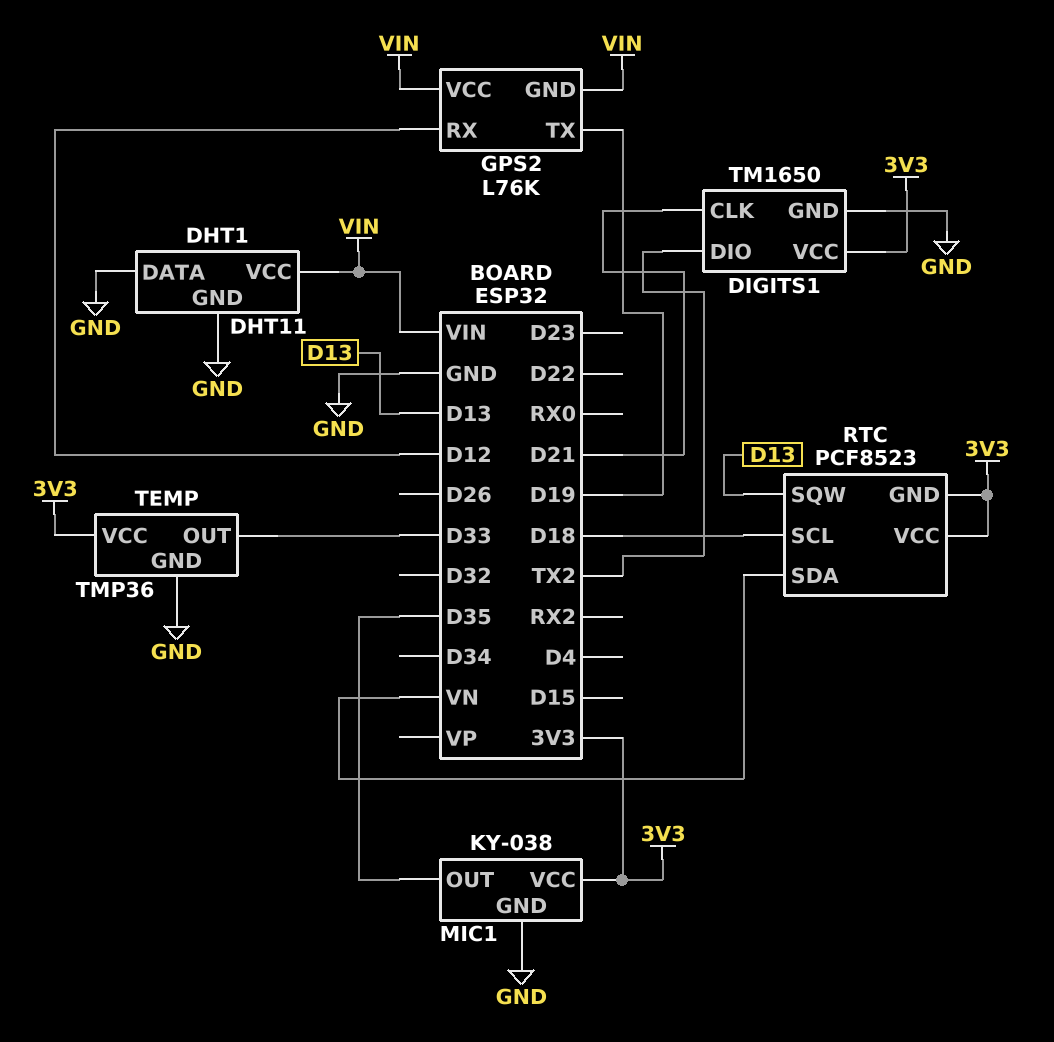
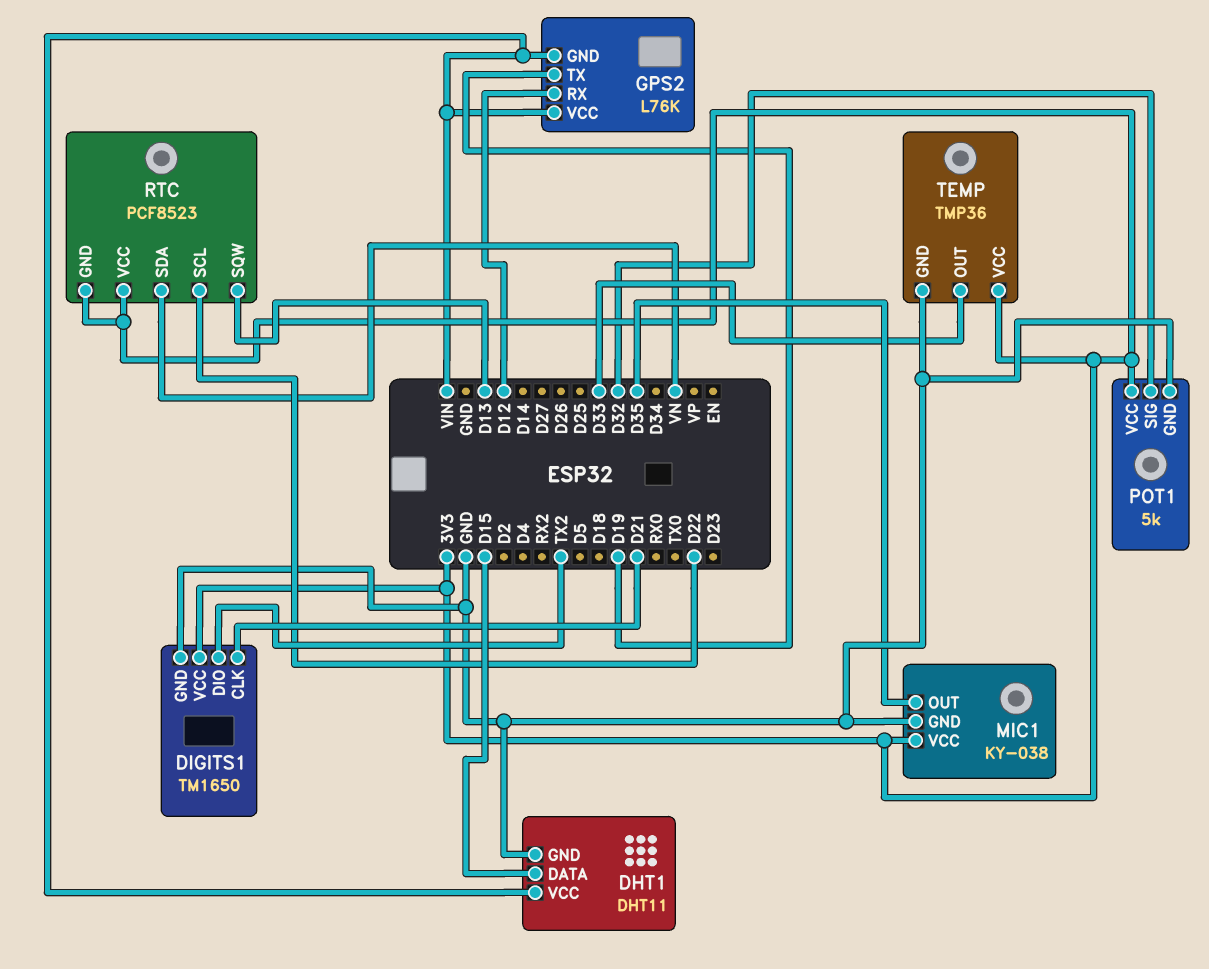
DHT1 pin DATA: GND -> D15
POT1: none -> 5k
POT1 pin GND: none -> GND
POT1 pin SIG: none -> D32
POT1 pin VCC: none -> 3V3
RTC pin SCL: D18 -> D22

